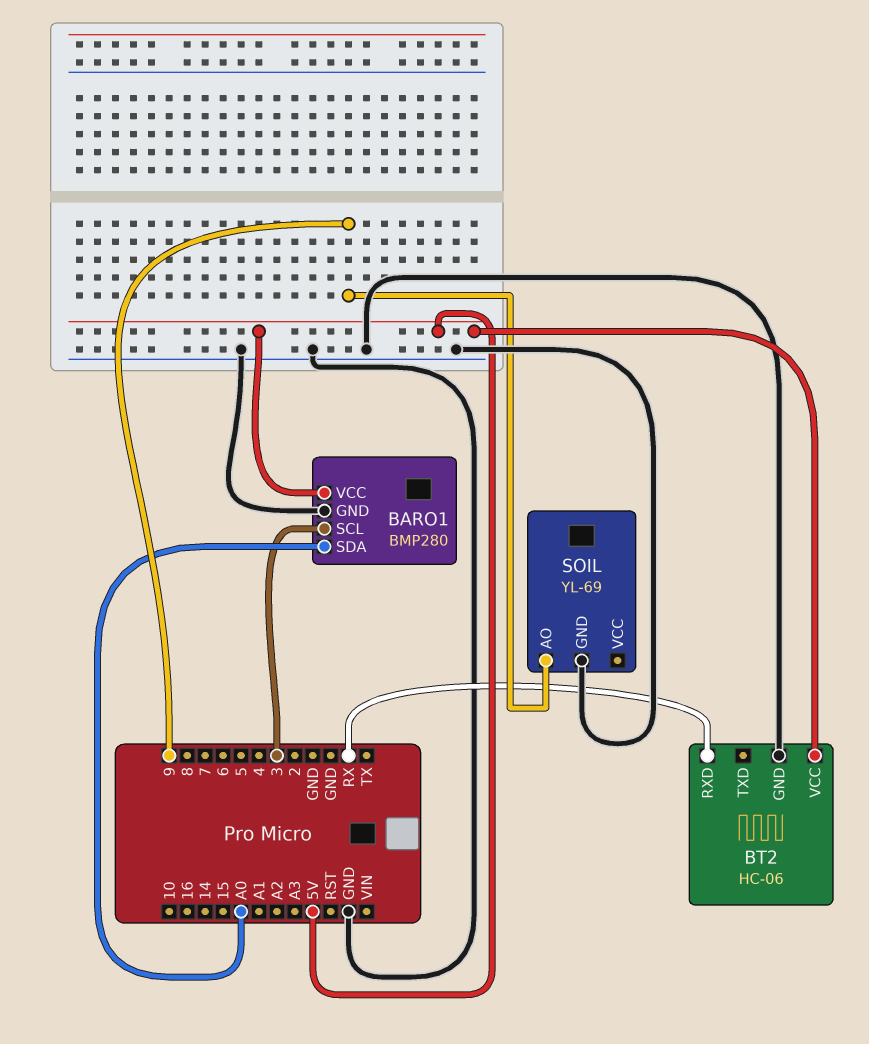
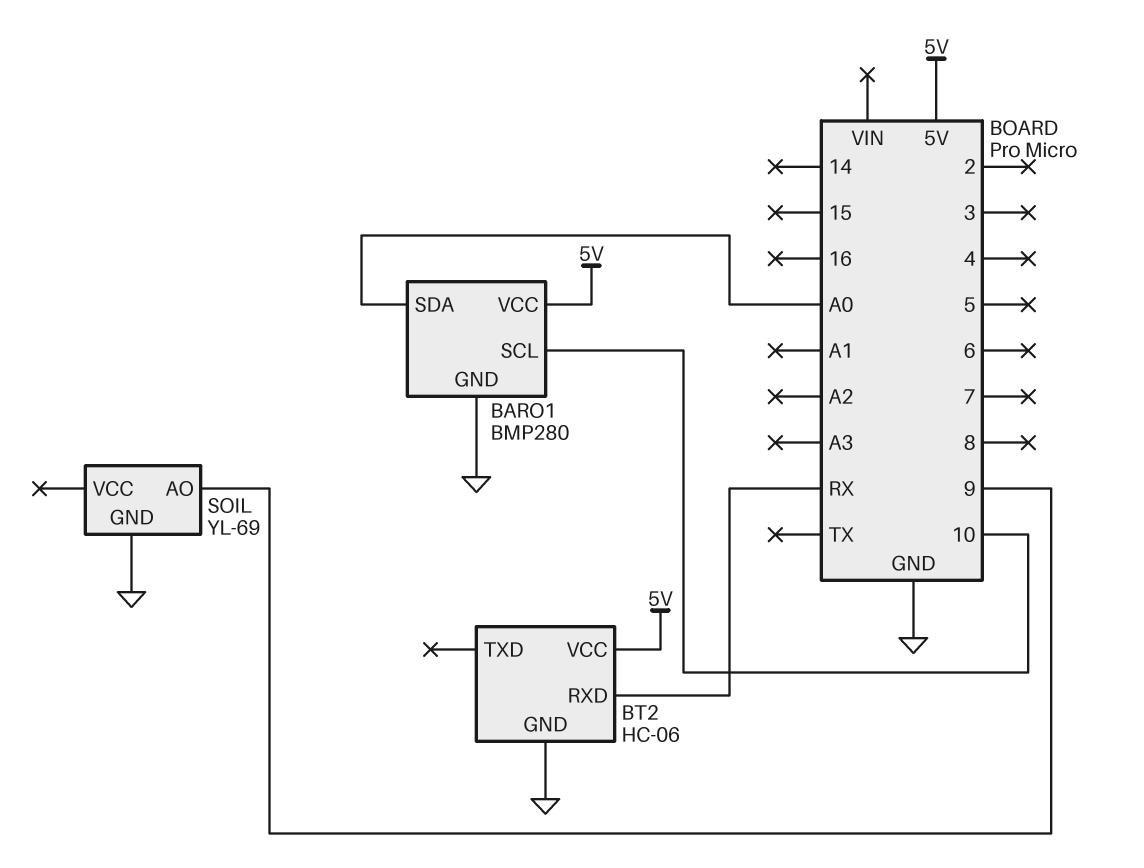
BARO1 pin SCL: 3 -> 10

